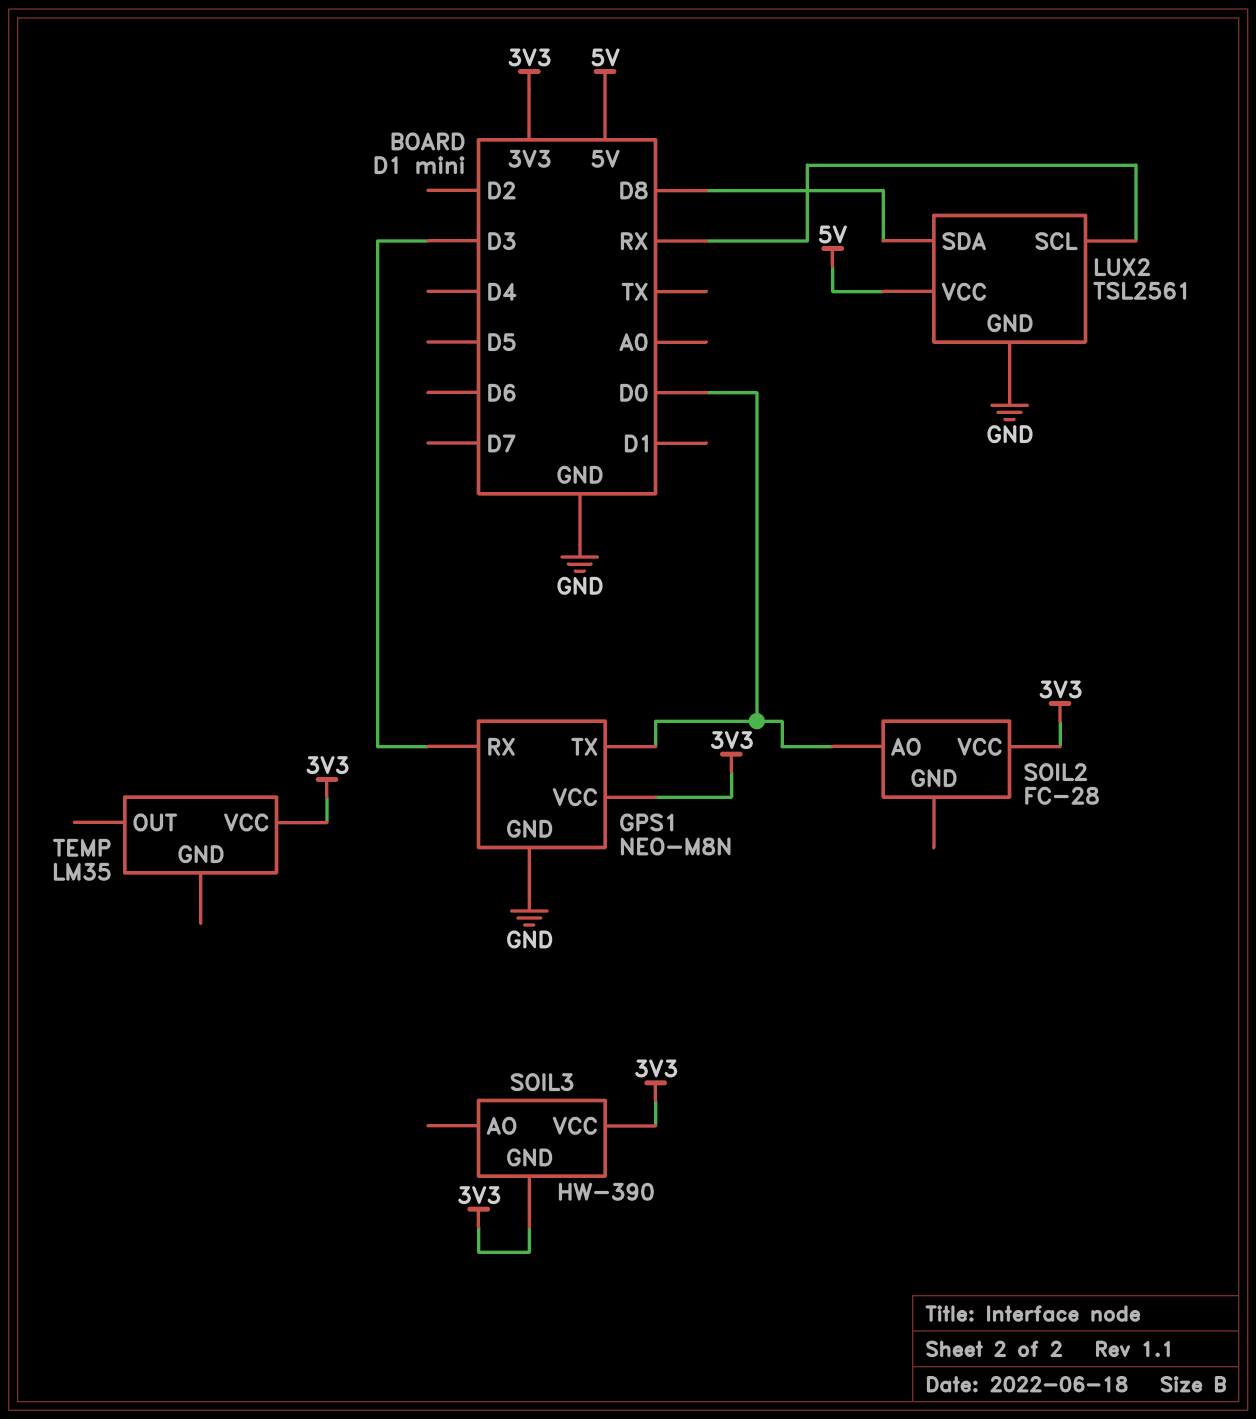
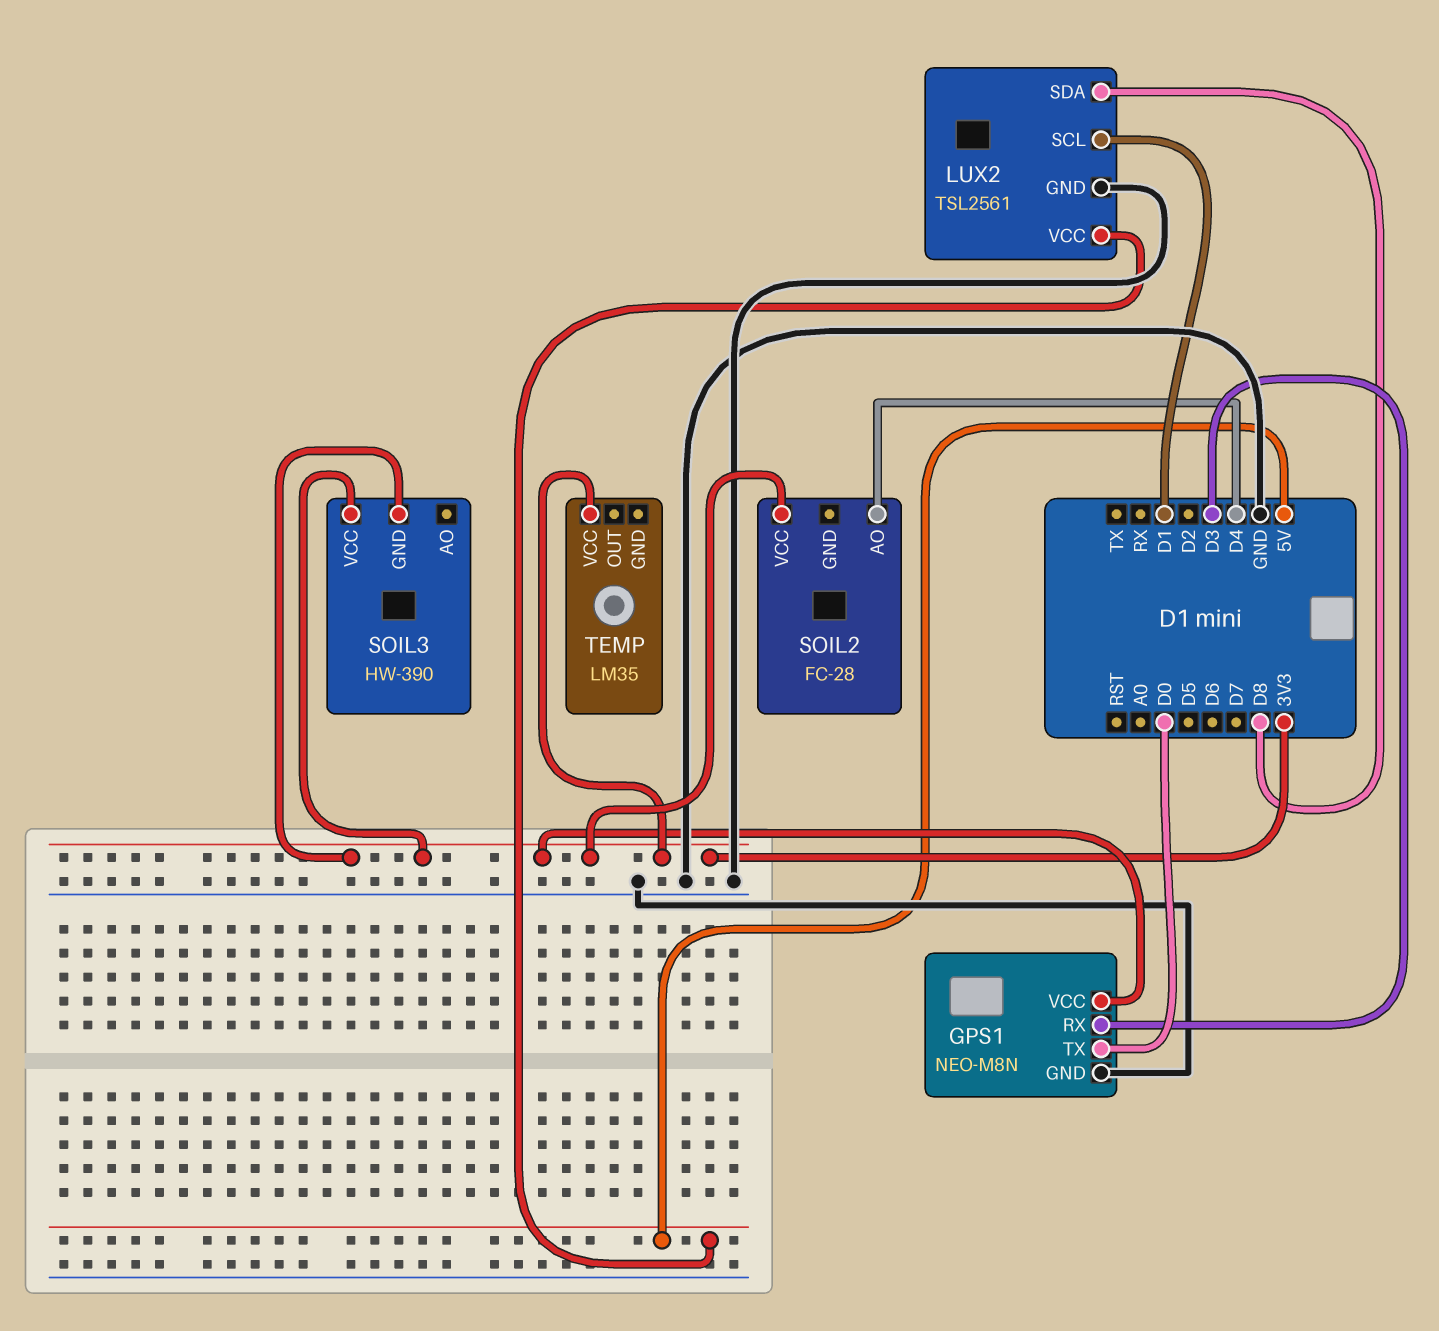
LUX2 pin SCL: RX -> D1
SOIL2 pin AO: D0 -> D4

